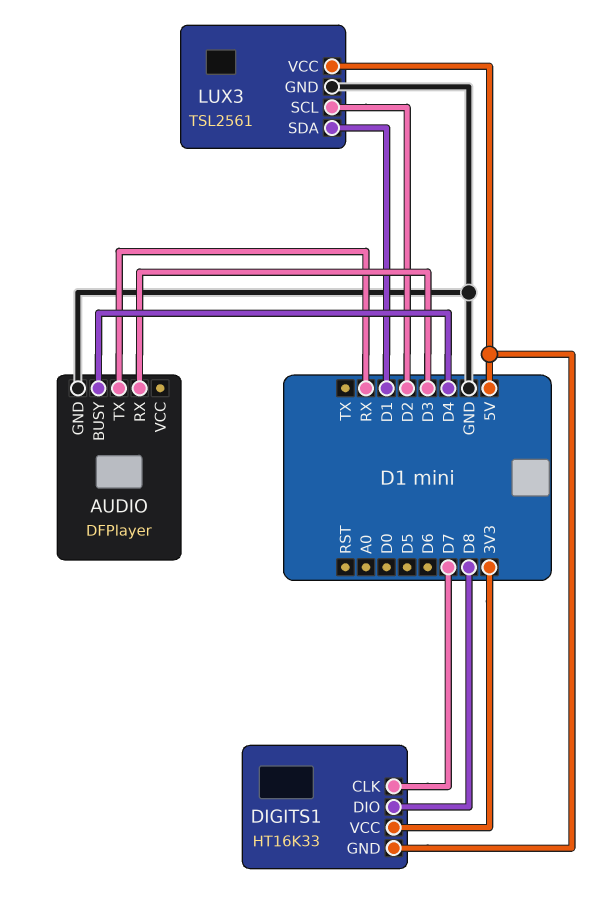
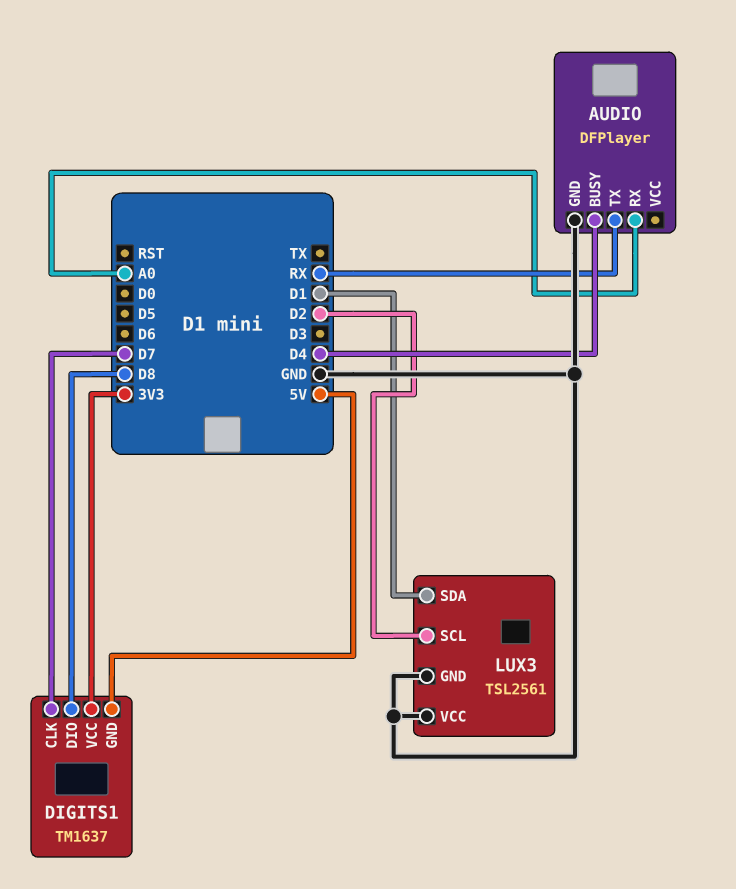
AUDIO pin RX: D3 -> A0
DIGITS1: HT16K33 -> TM1637
LUX3 pin VCC: 5V -> GND

